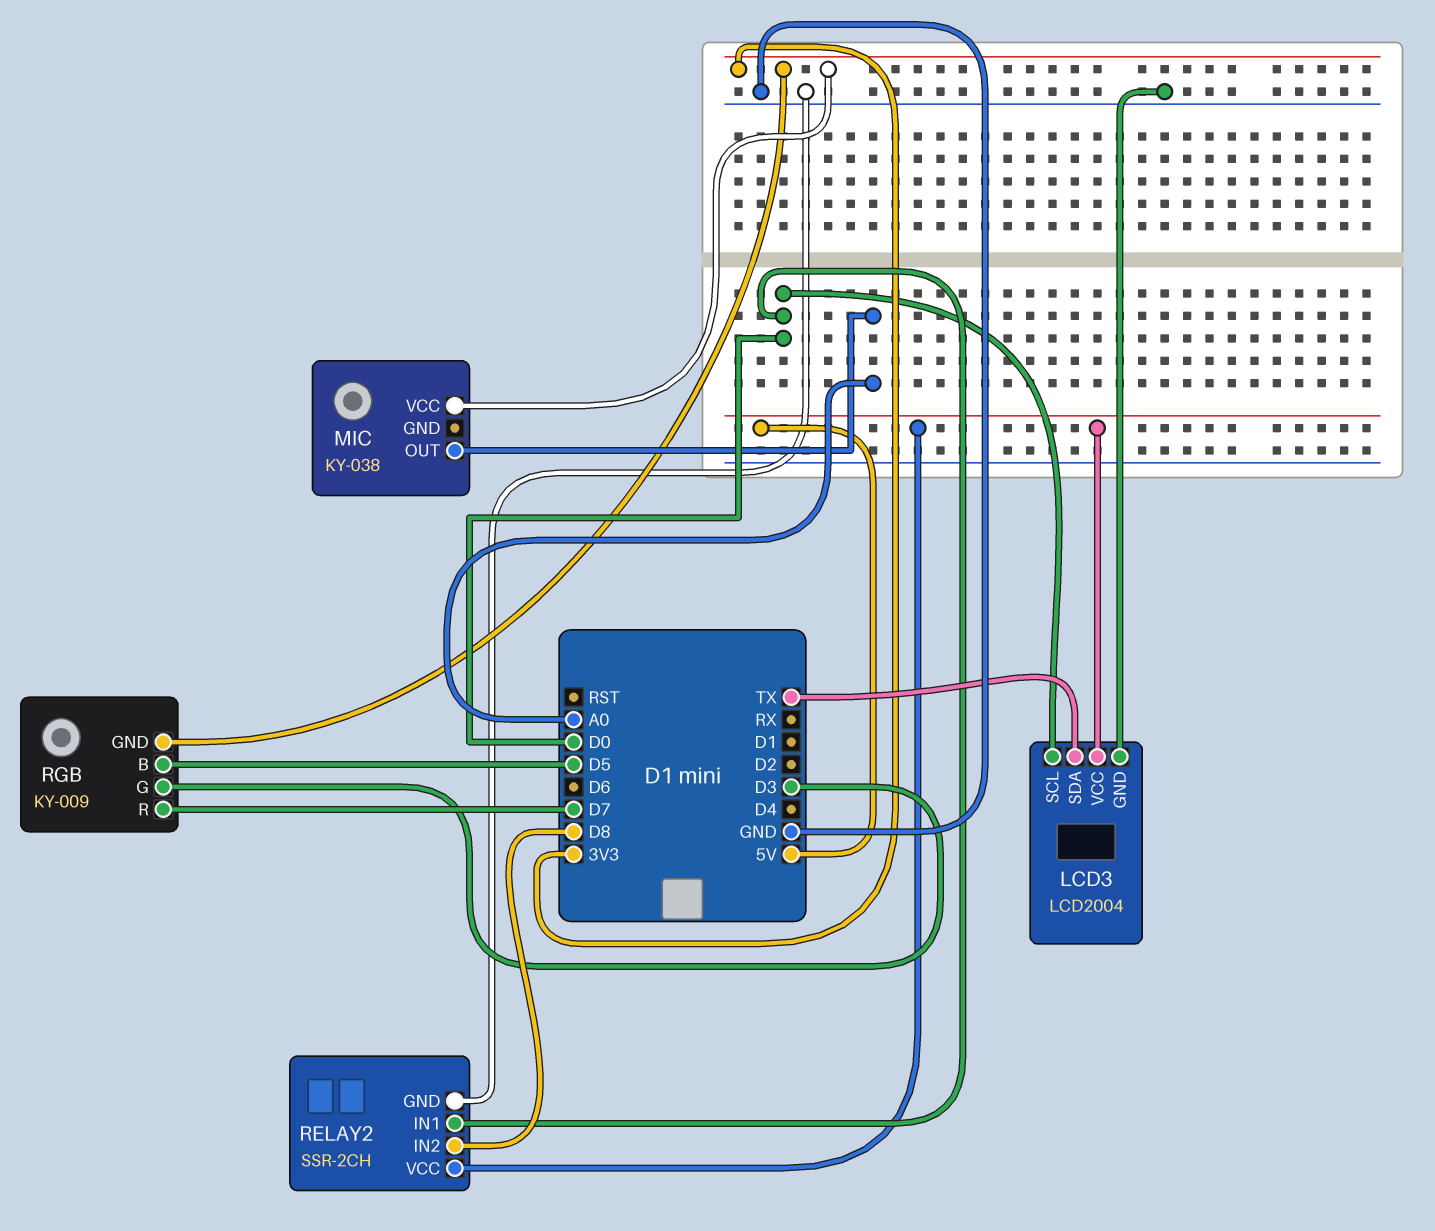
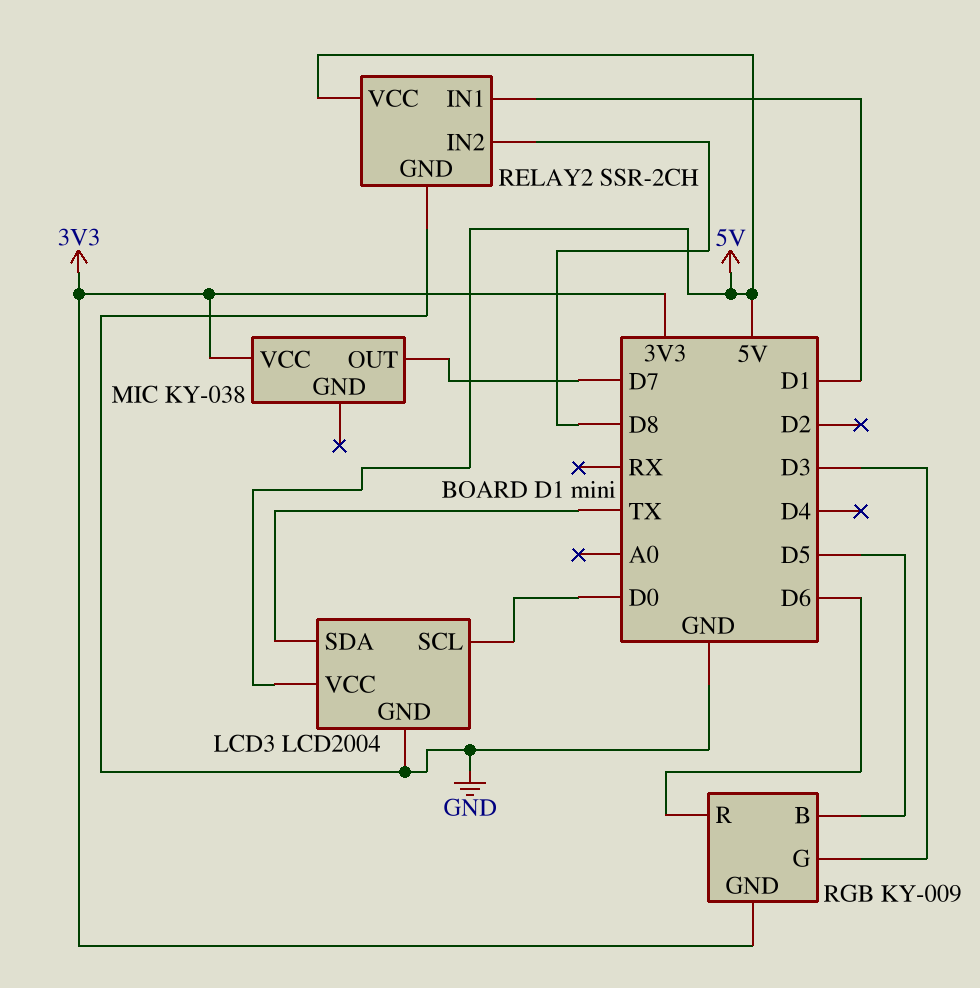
MIC pin OUT: A0 -> D7
RELAY2 pin IN1: D0 -> D1
RGB pin R: D7 -> D6

